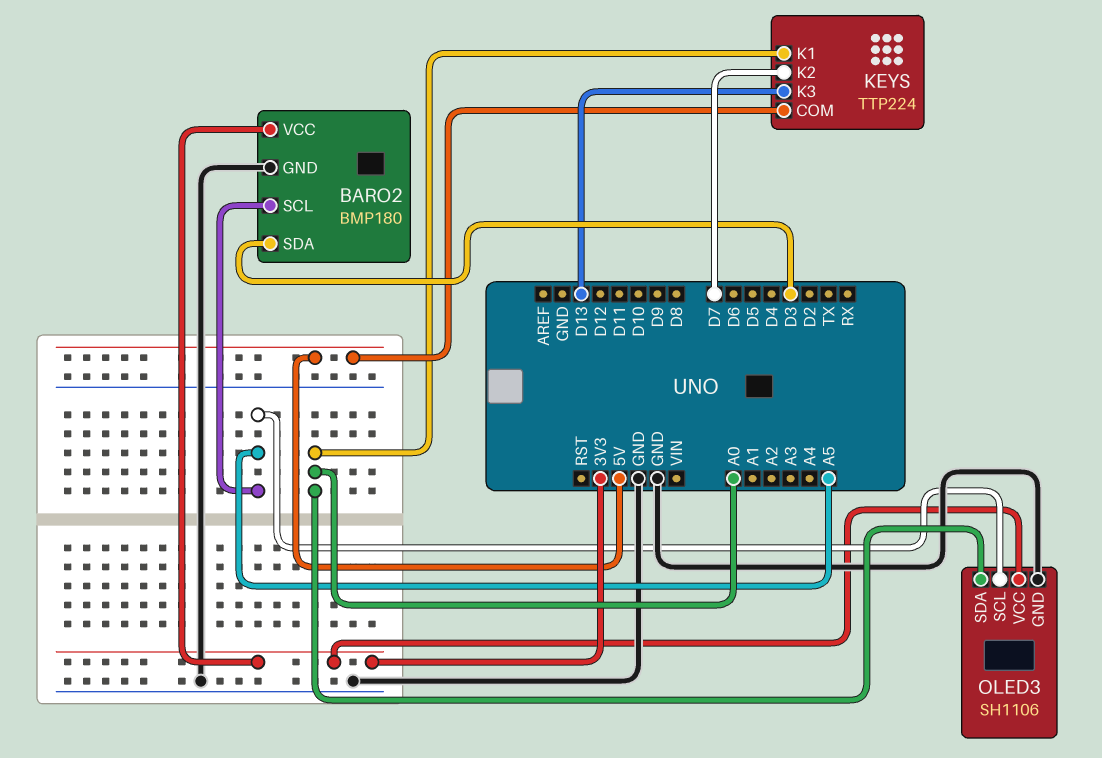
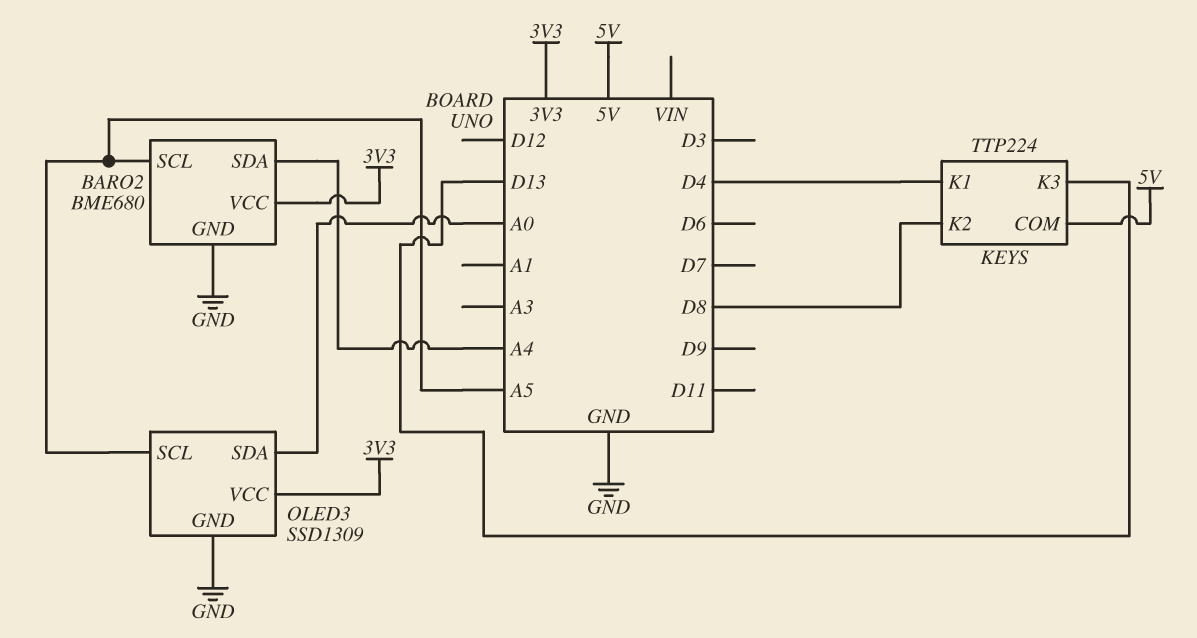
BARO2: BMP180 -> BME680
BARO2 pin SDA: D3 -> A4
KEYS pin K1: A0 -> D4
KEYS pin K2: D7 -> D8
OLED3: SH1106 -> SSD1309

